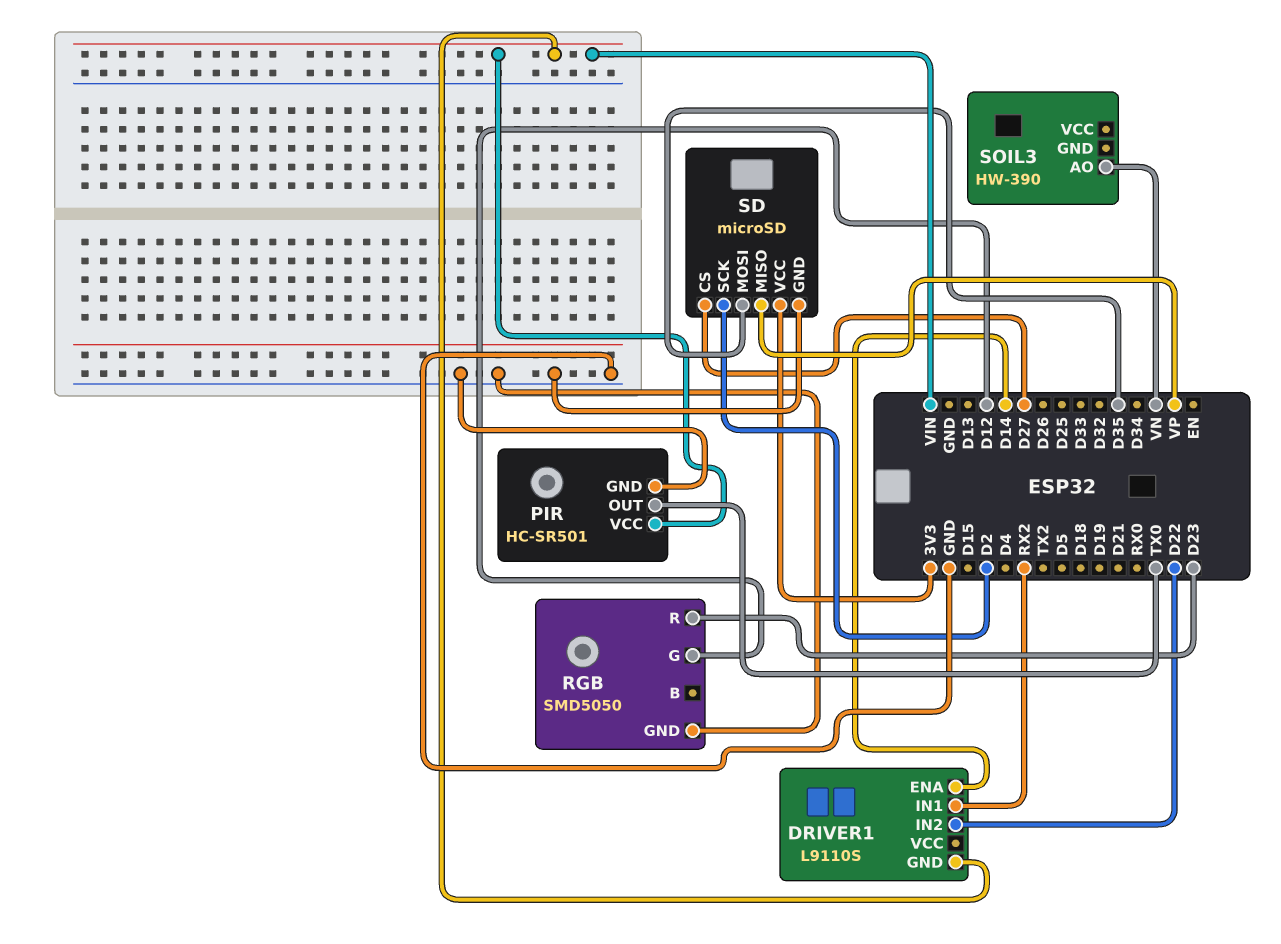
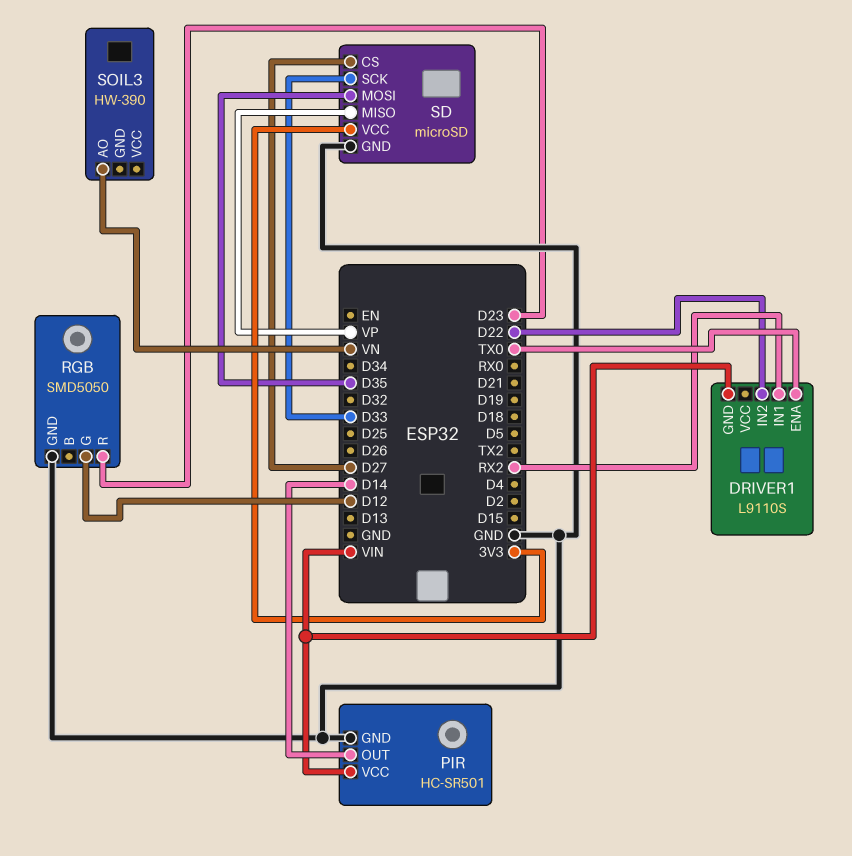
DRIVER1 pin ENA: D14 -> TX0
PIR pin OUT: TX0 -> D14
SD pin SCK: D2 -> D33

